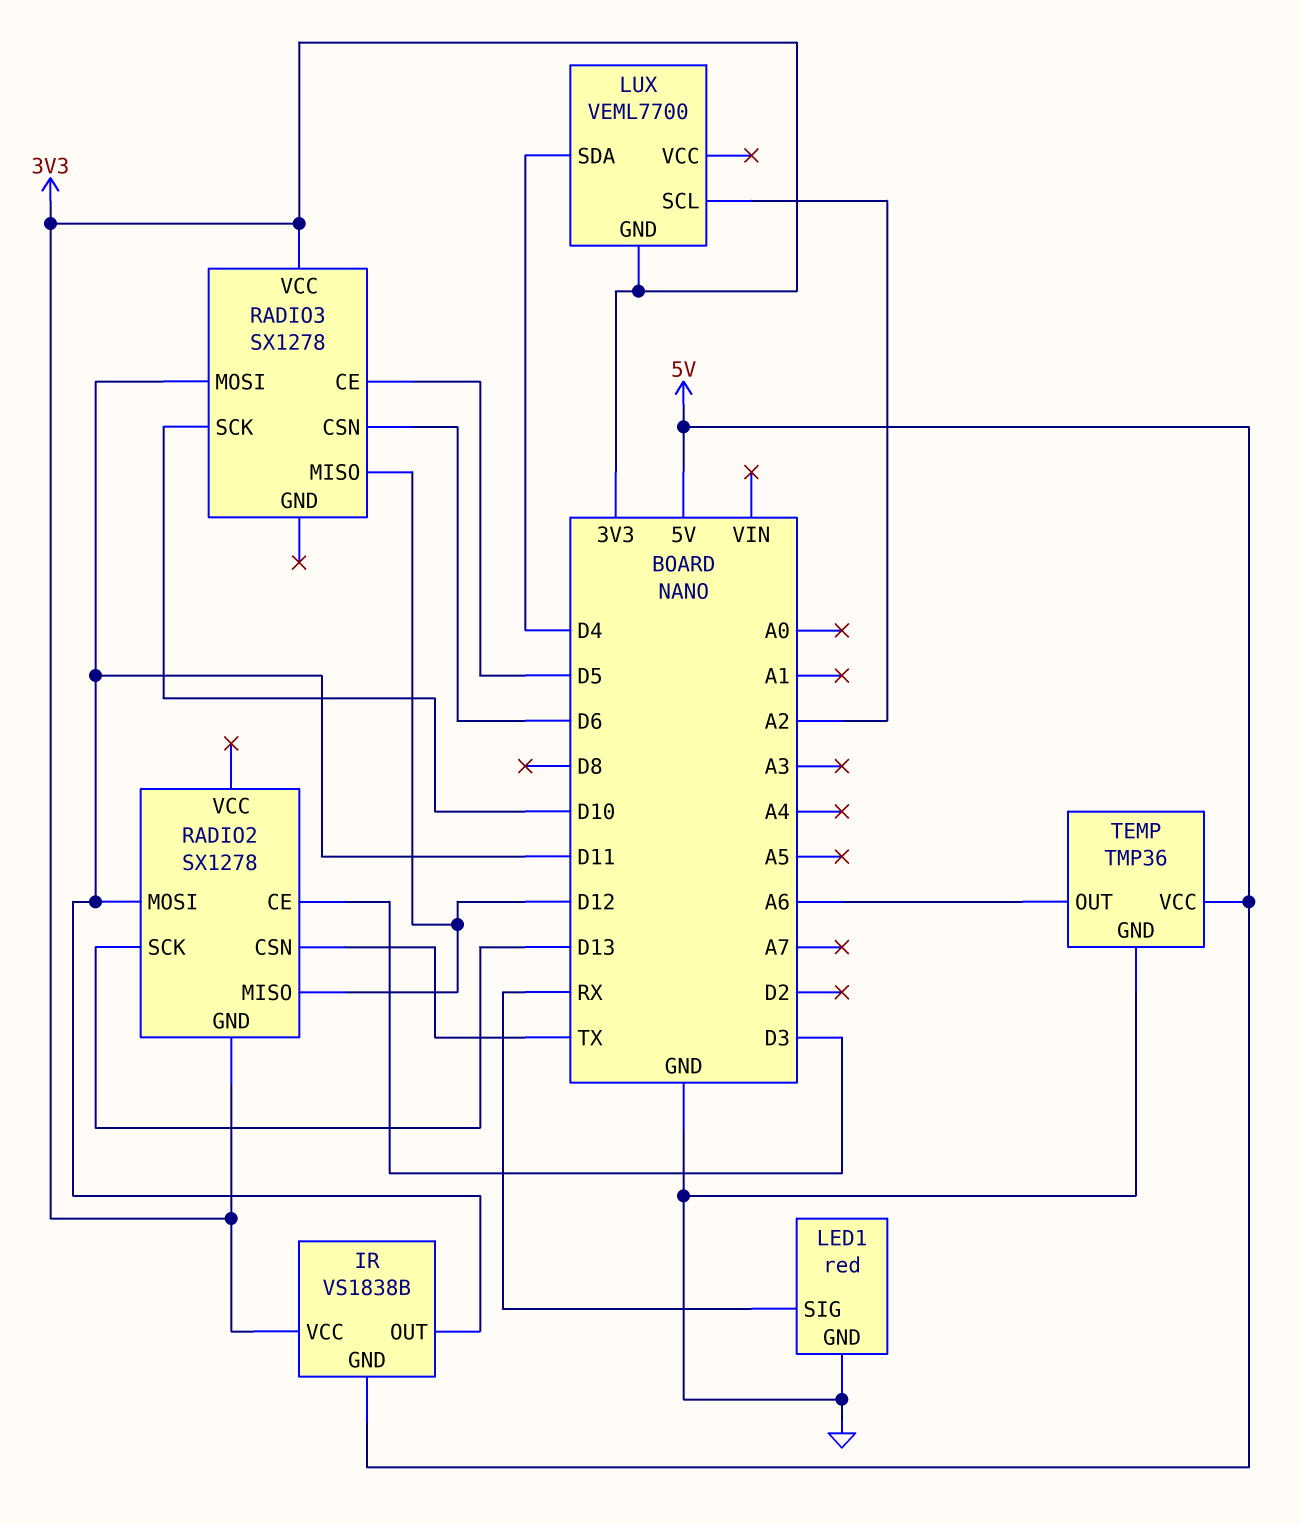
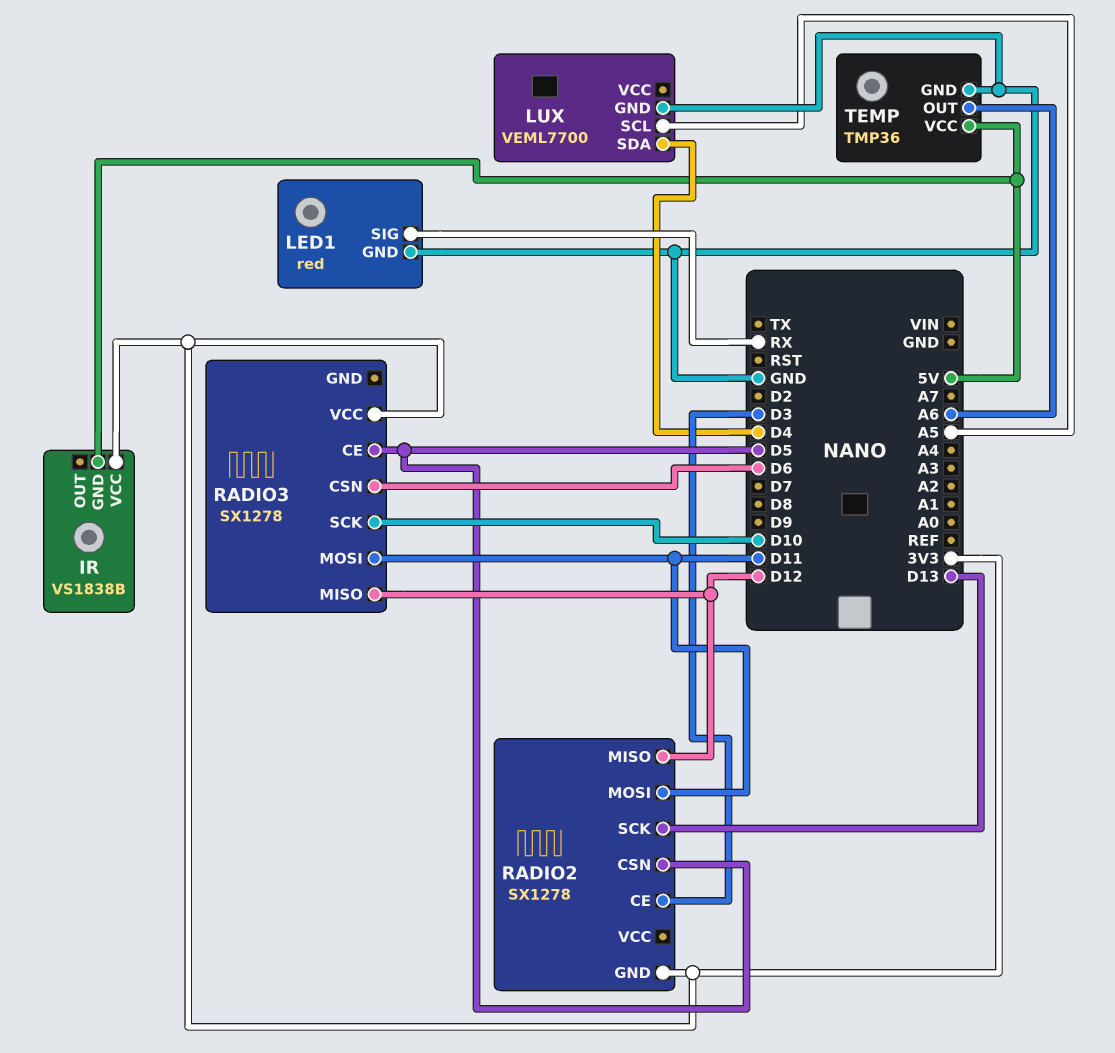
IR pin OUT: D11 -> none
LUX pin GND: 3V3 -> GND
LUX pin SCL: A2 -> A5
RADIO2 pin CSN: TX -> D5

